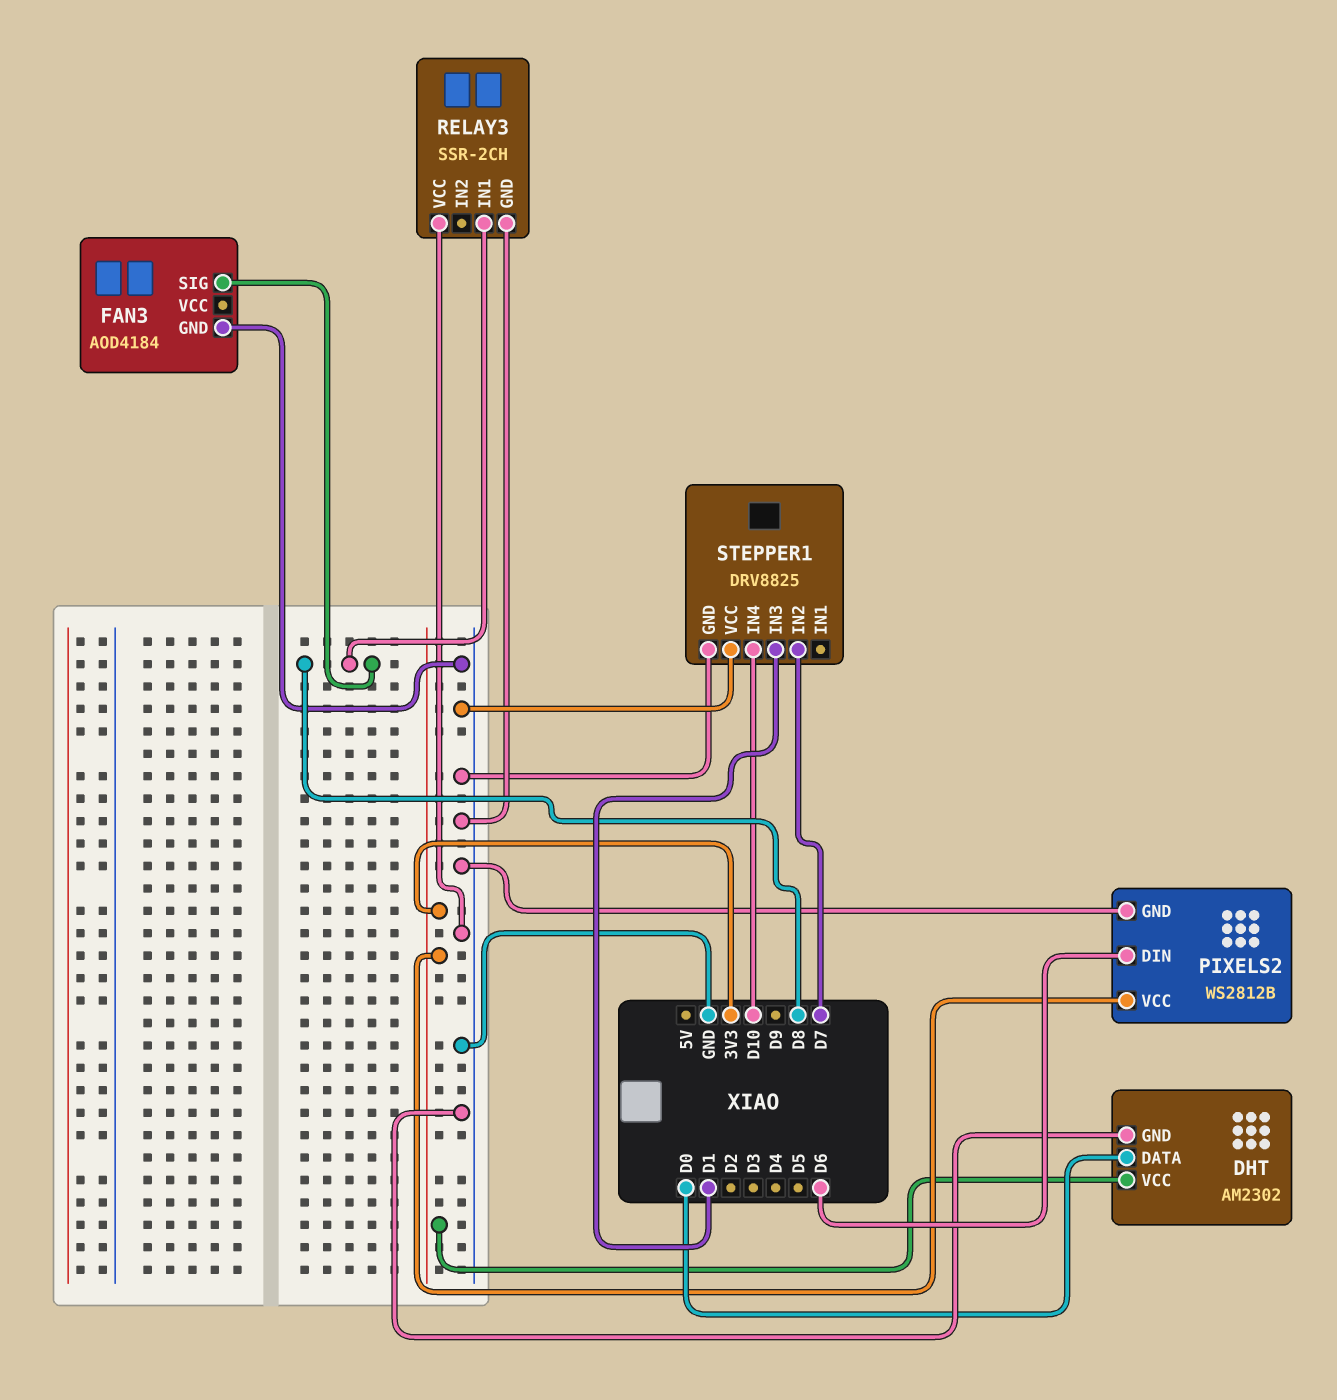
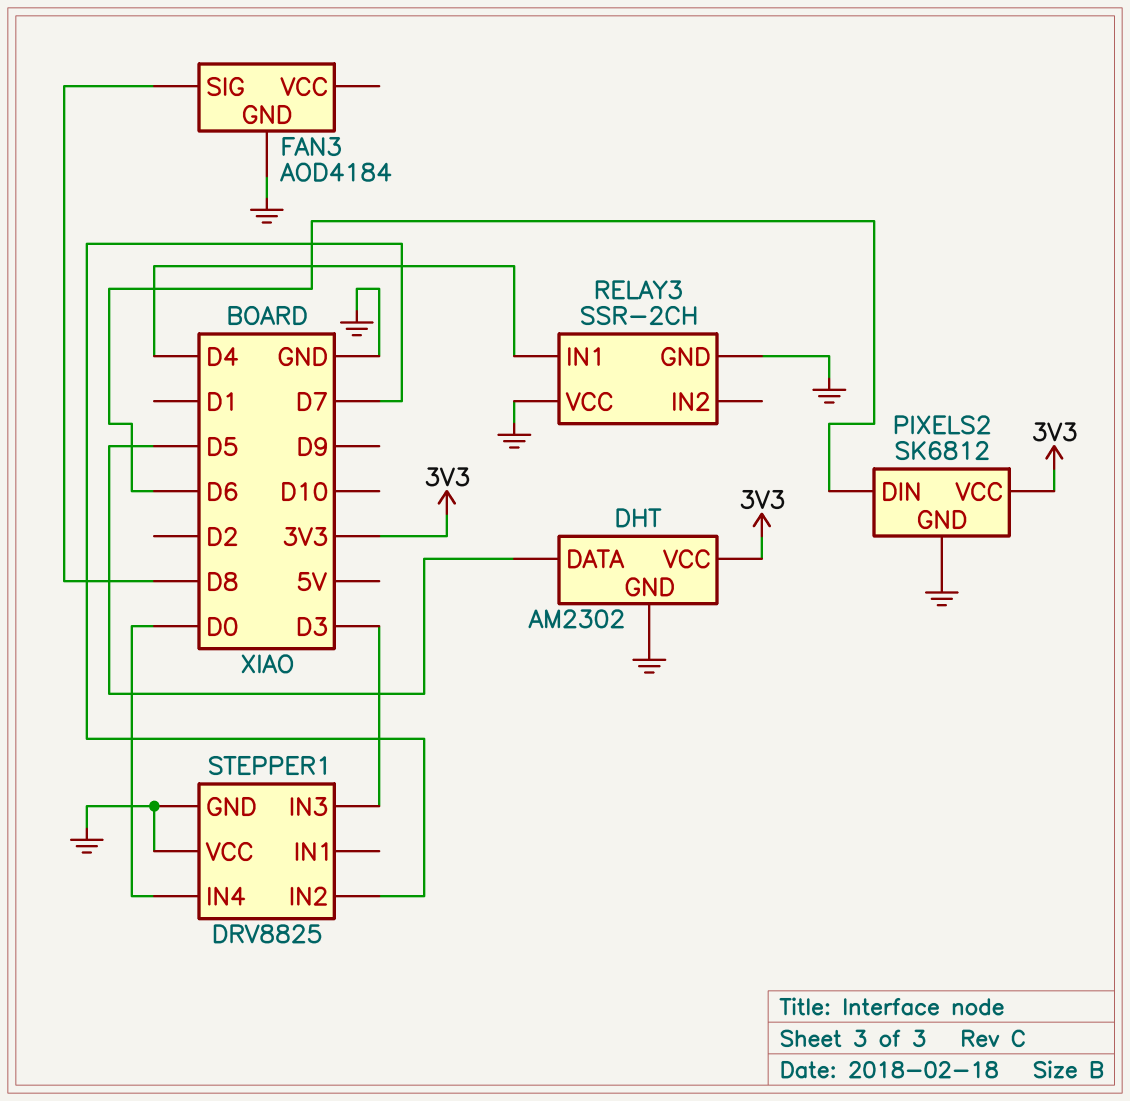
DHT pin DATA: D0 -> D5
PIXELS2: WS2812B -> SK6812
RELAY3 pin IN1: D8 -> D4
STEPPER1 pin IN3: D1 -> D3
STEPPER1 pin IN4: D10 -> D0

